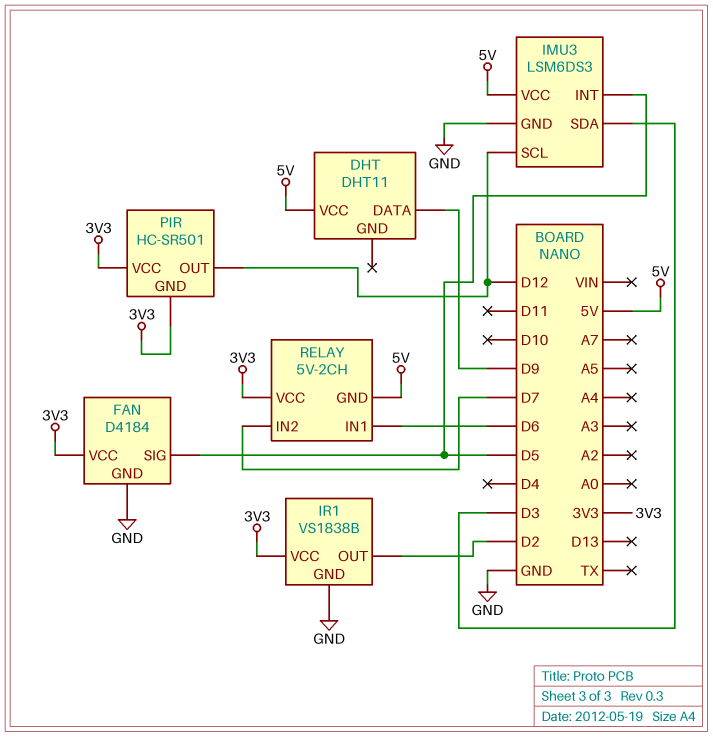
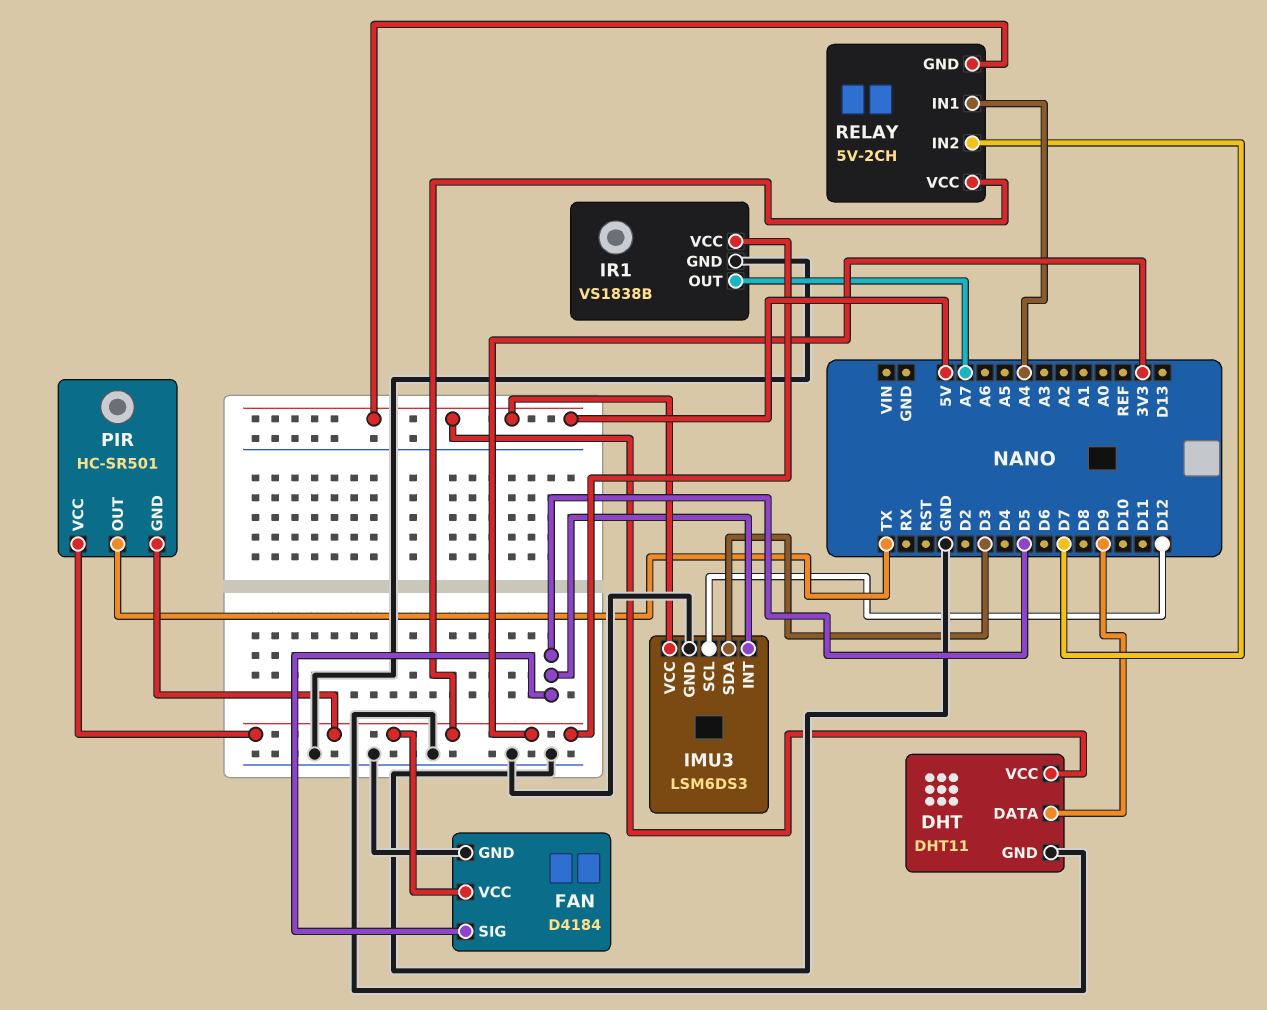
DHT pin GND: none -> GND
IR1 pin OUT: D2 -> A7
PIR pin OUT: D12 -> TX
RELAY pin IN1: D6 -> A4

